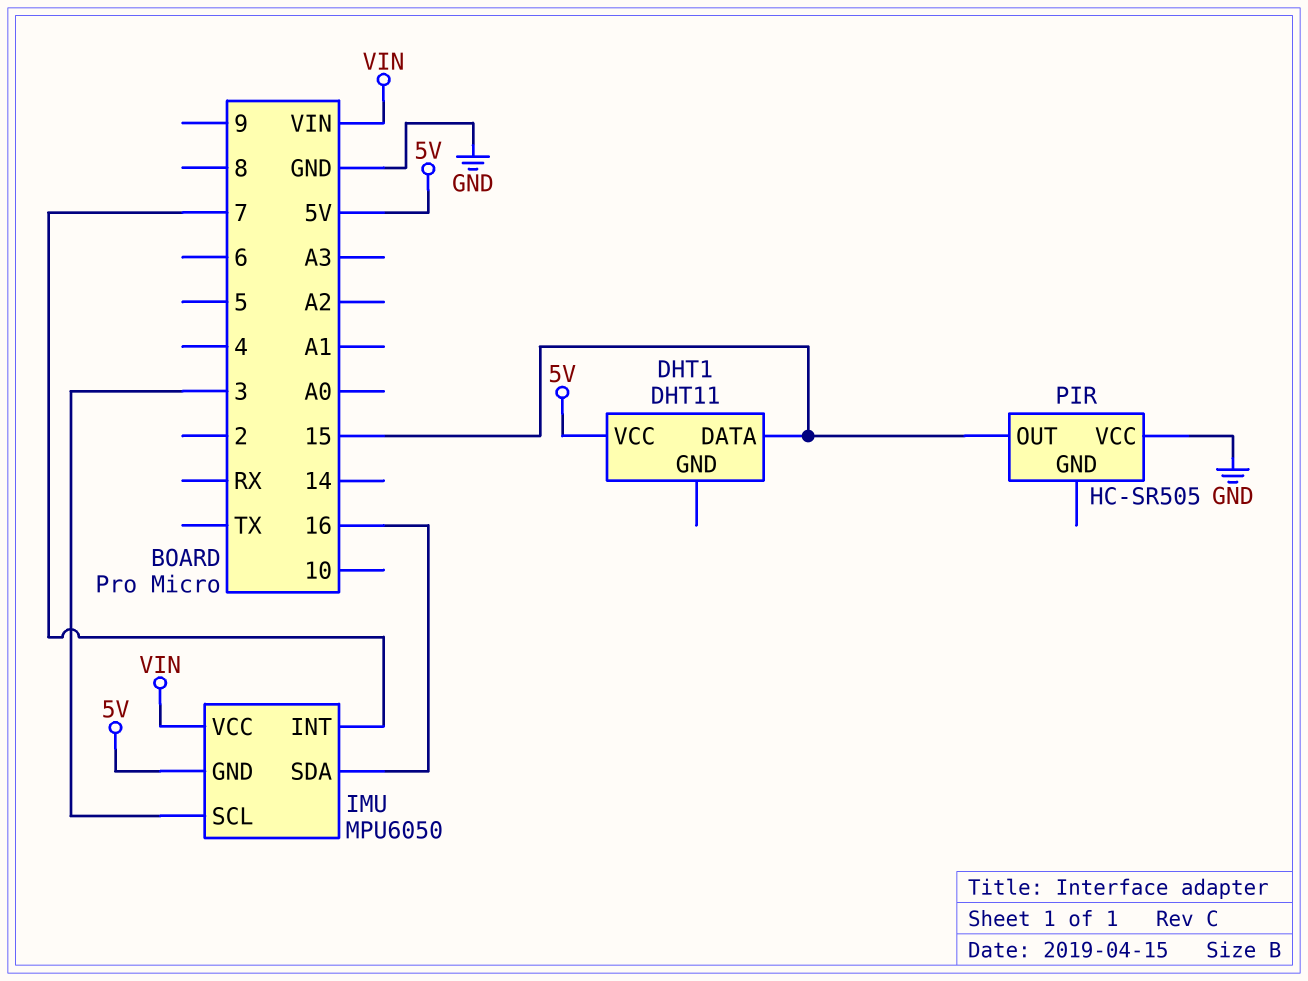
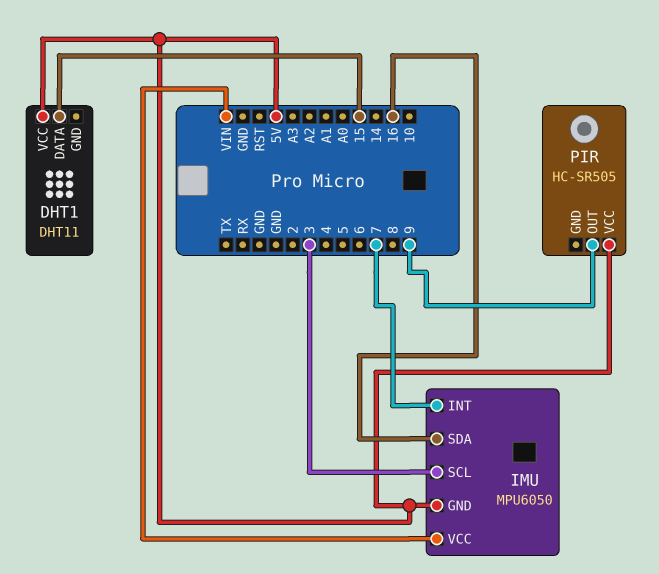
PIR pin OUT: 15 -> 9
PIR pin VCC: GND -> 5V

